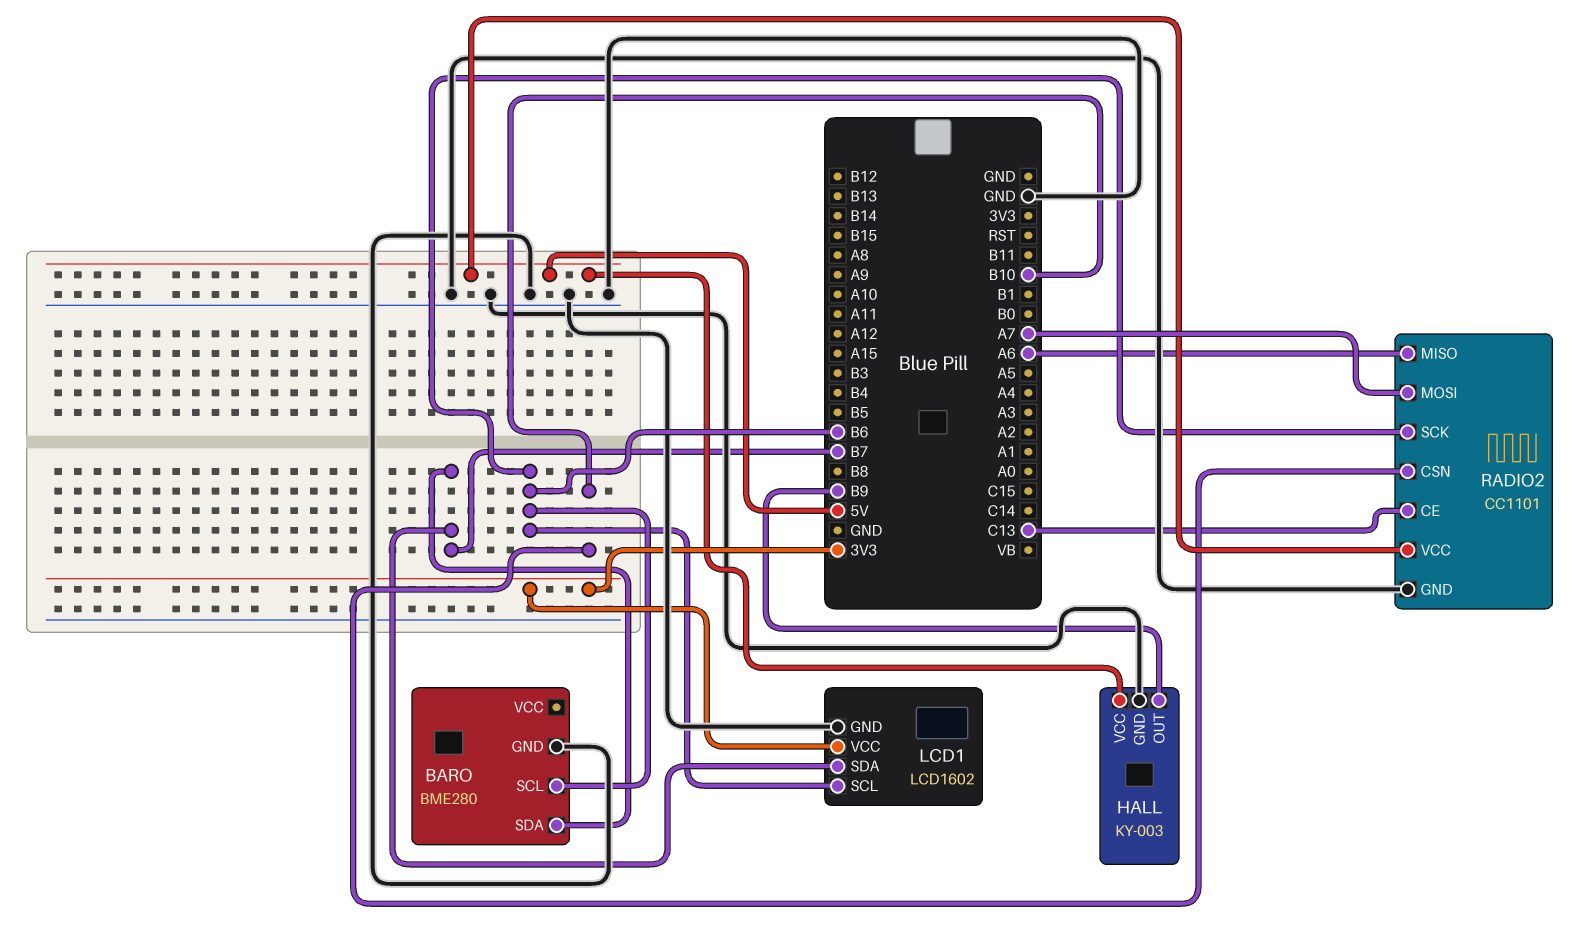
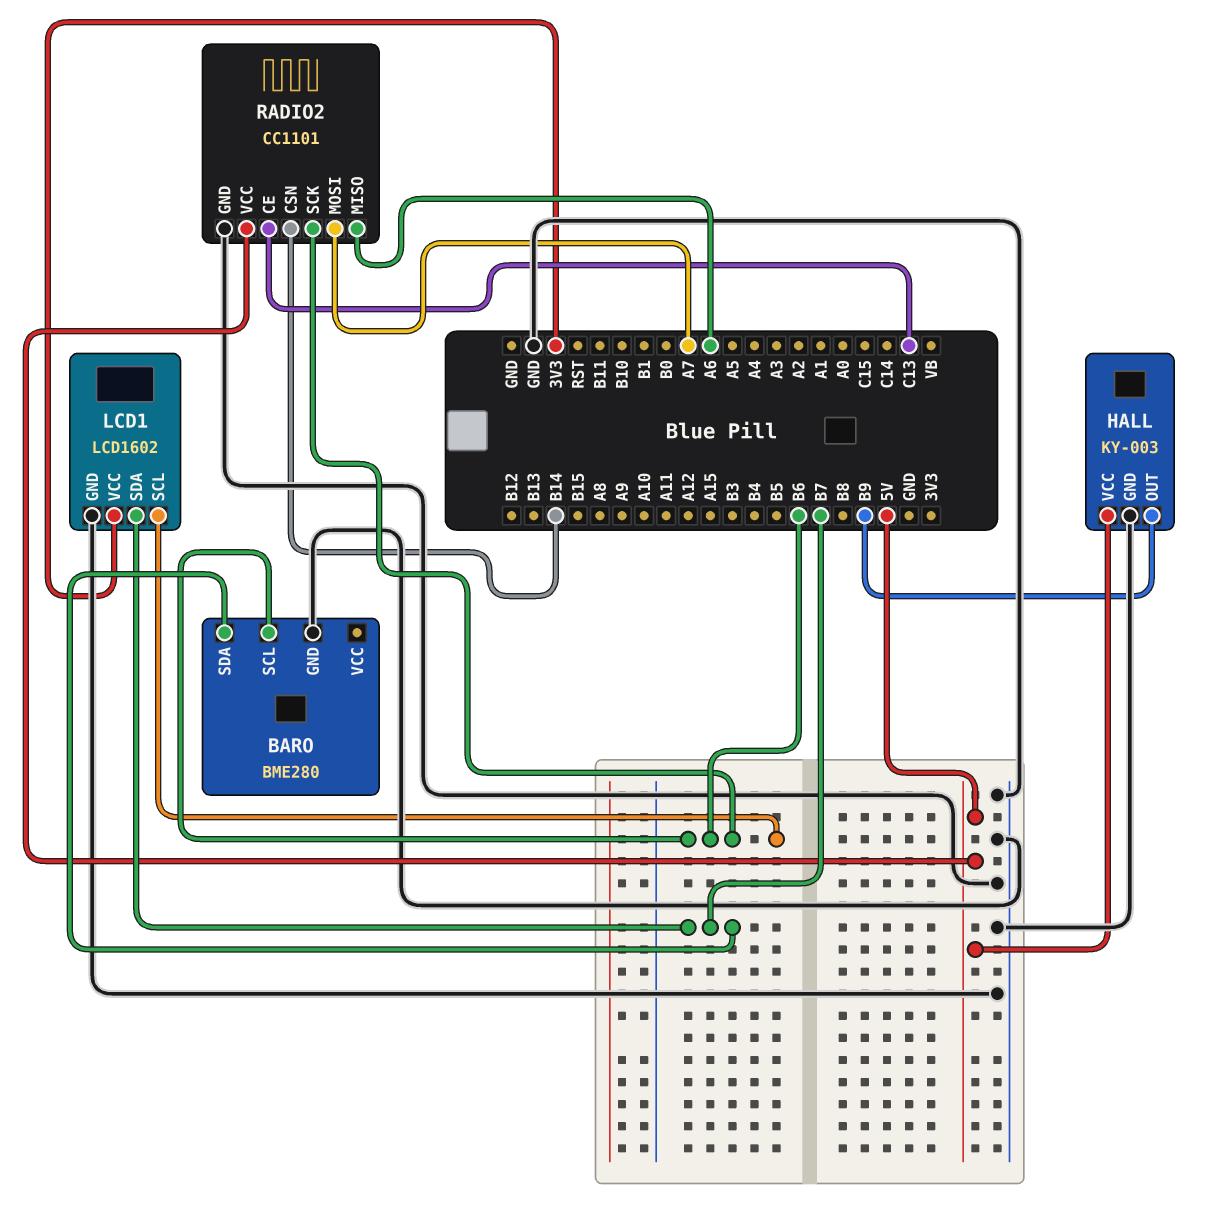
RADIO2 pin CSN: B10 -> B14

